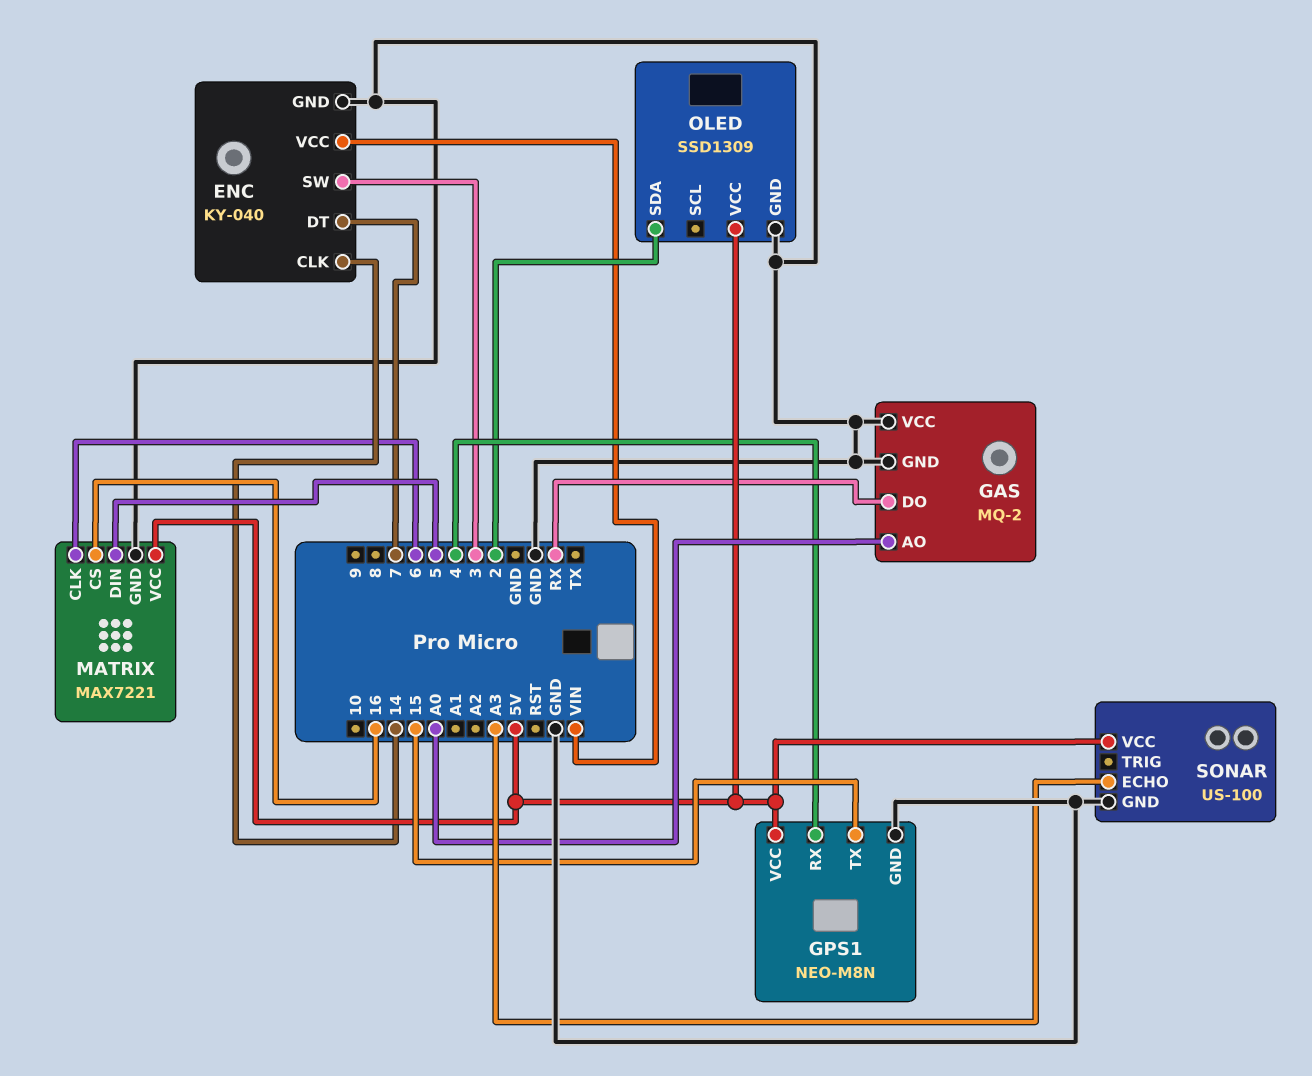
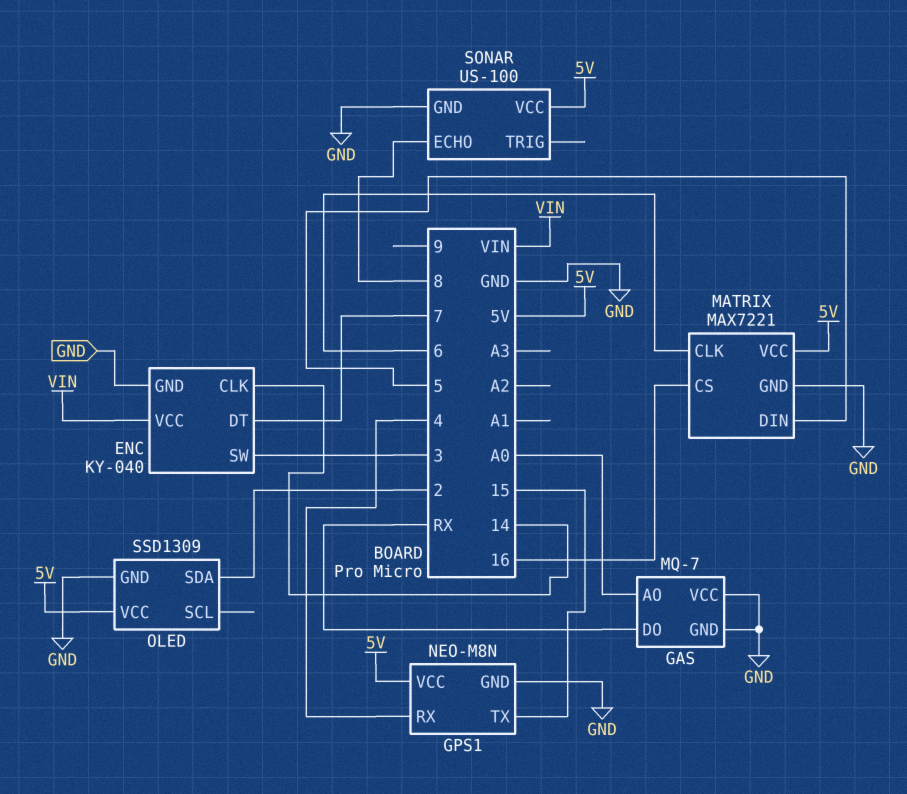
GAS: MQ-2 -> MQ-7
SONAR pin ECHO: A3 -> 8

